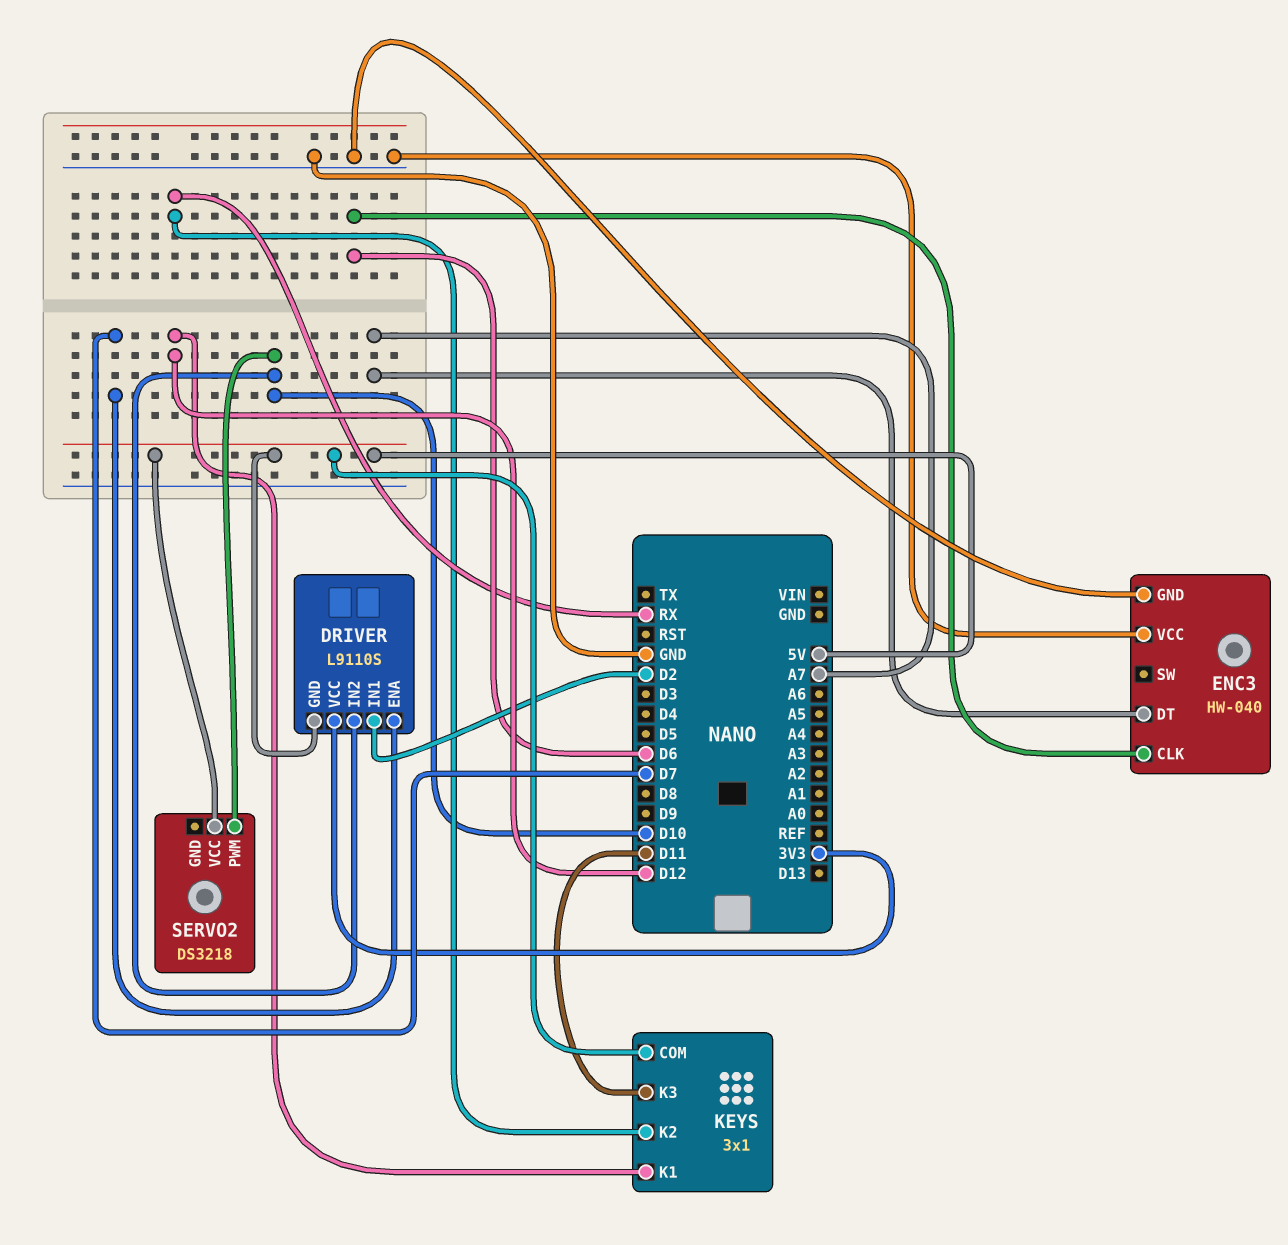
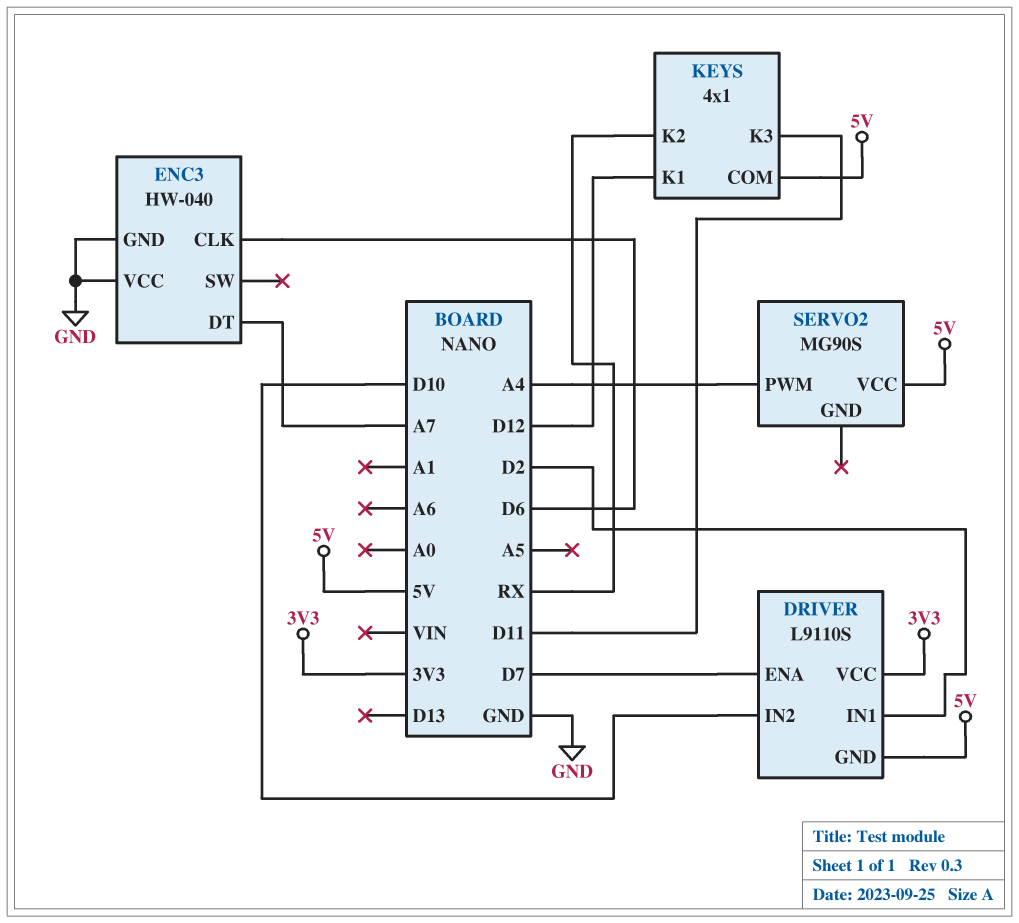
KEYS: 3x1 -> 4x1
SERVO2: DS3218 -> MG90S
SERVO2 pin PWM: D10 -> A4

